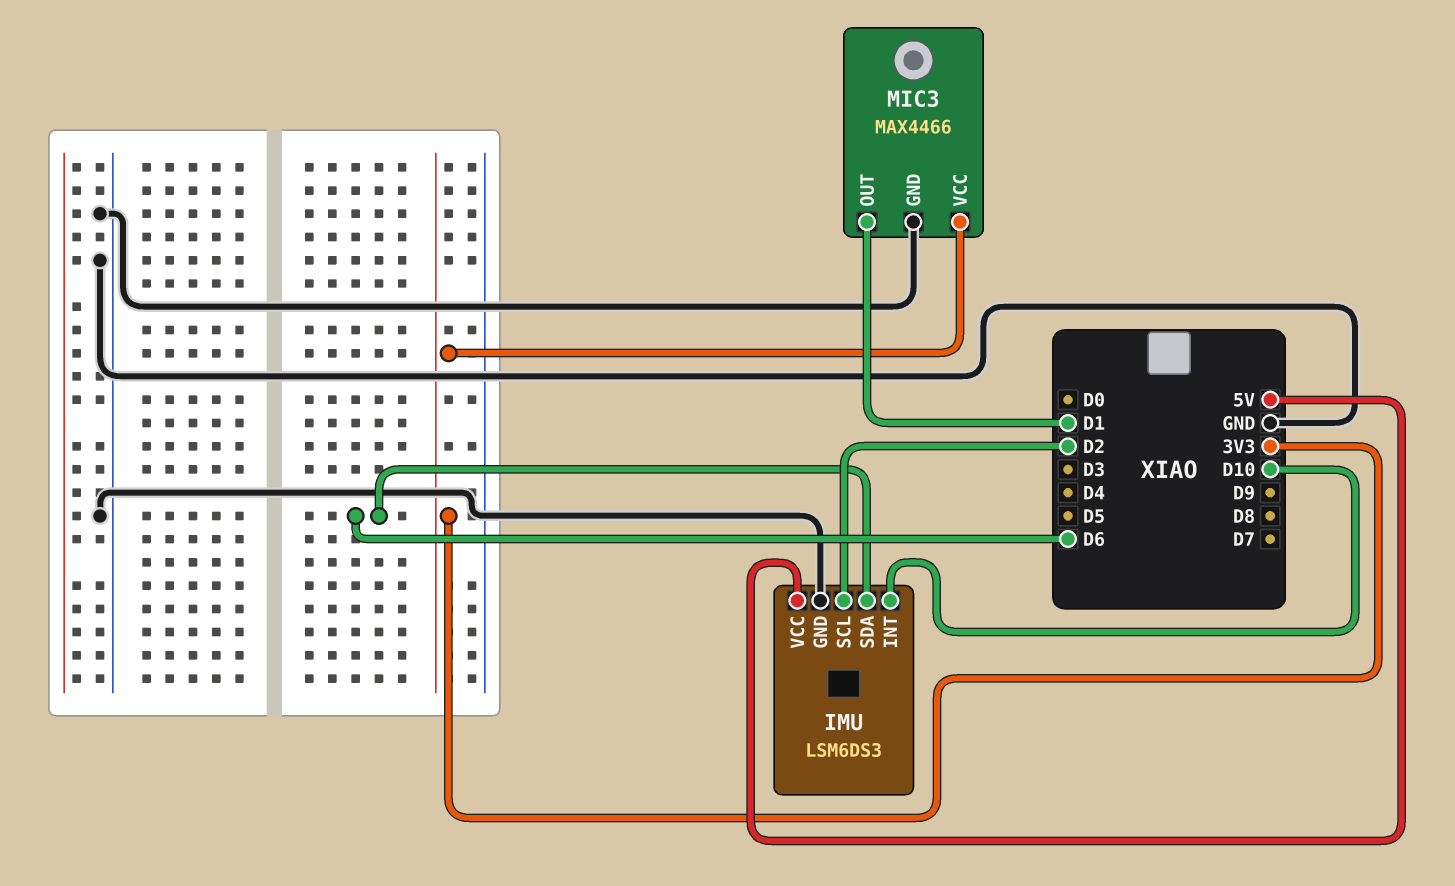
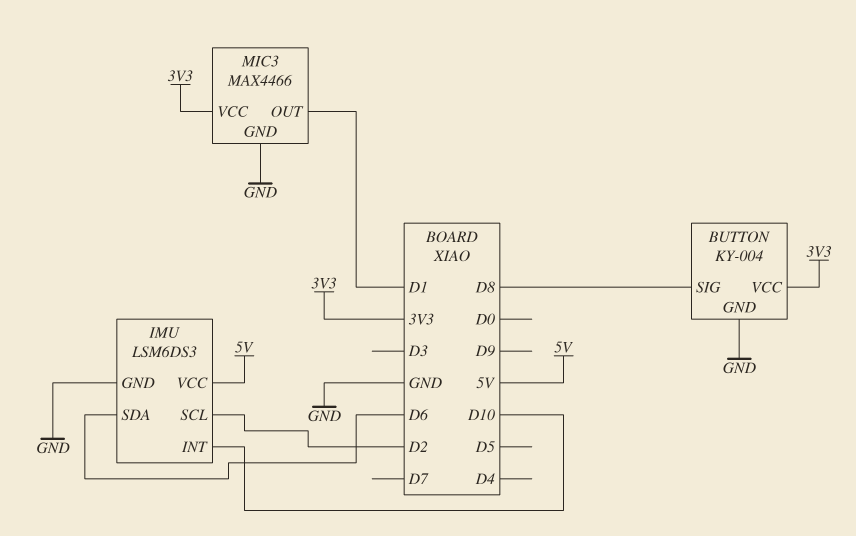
BUTTON: none -> KY-004
BUTTON pin GND: none -> GND
BUTTON pin SIG: none -> D8
BUTTON pin VCC: none -> 3V3

